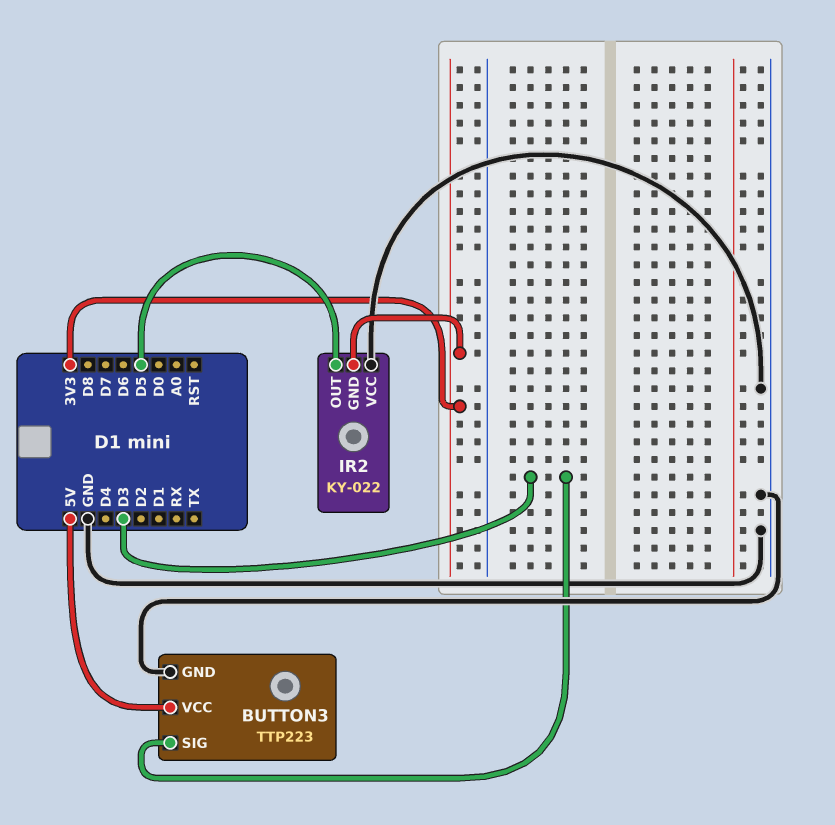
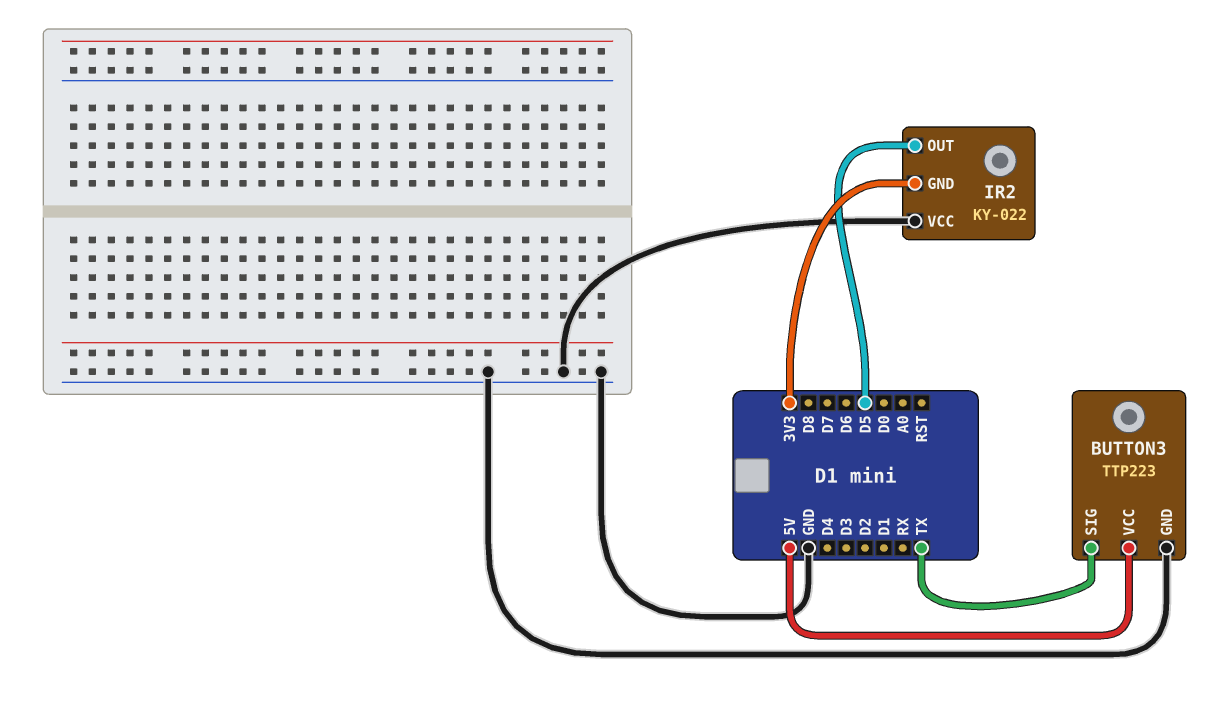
BUTTON3 pin SIG: D3 -> TX

